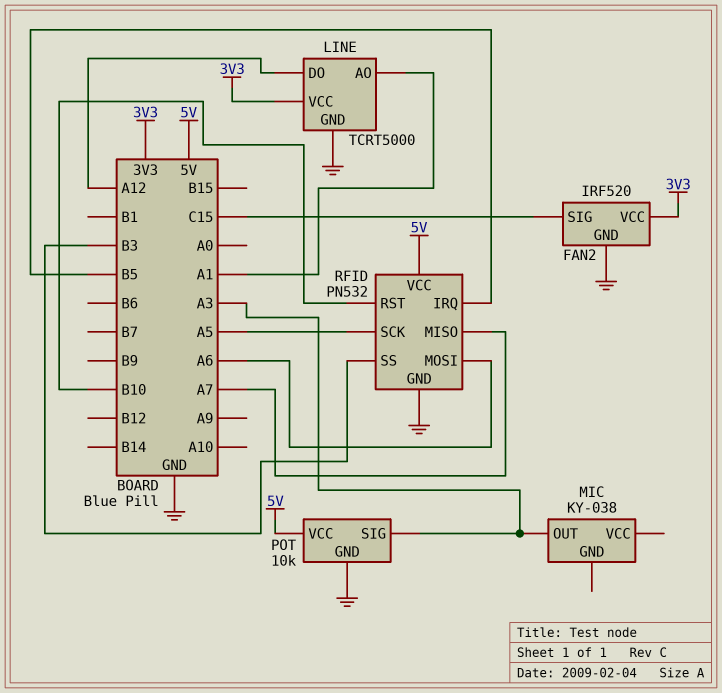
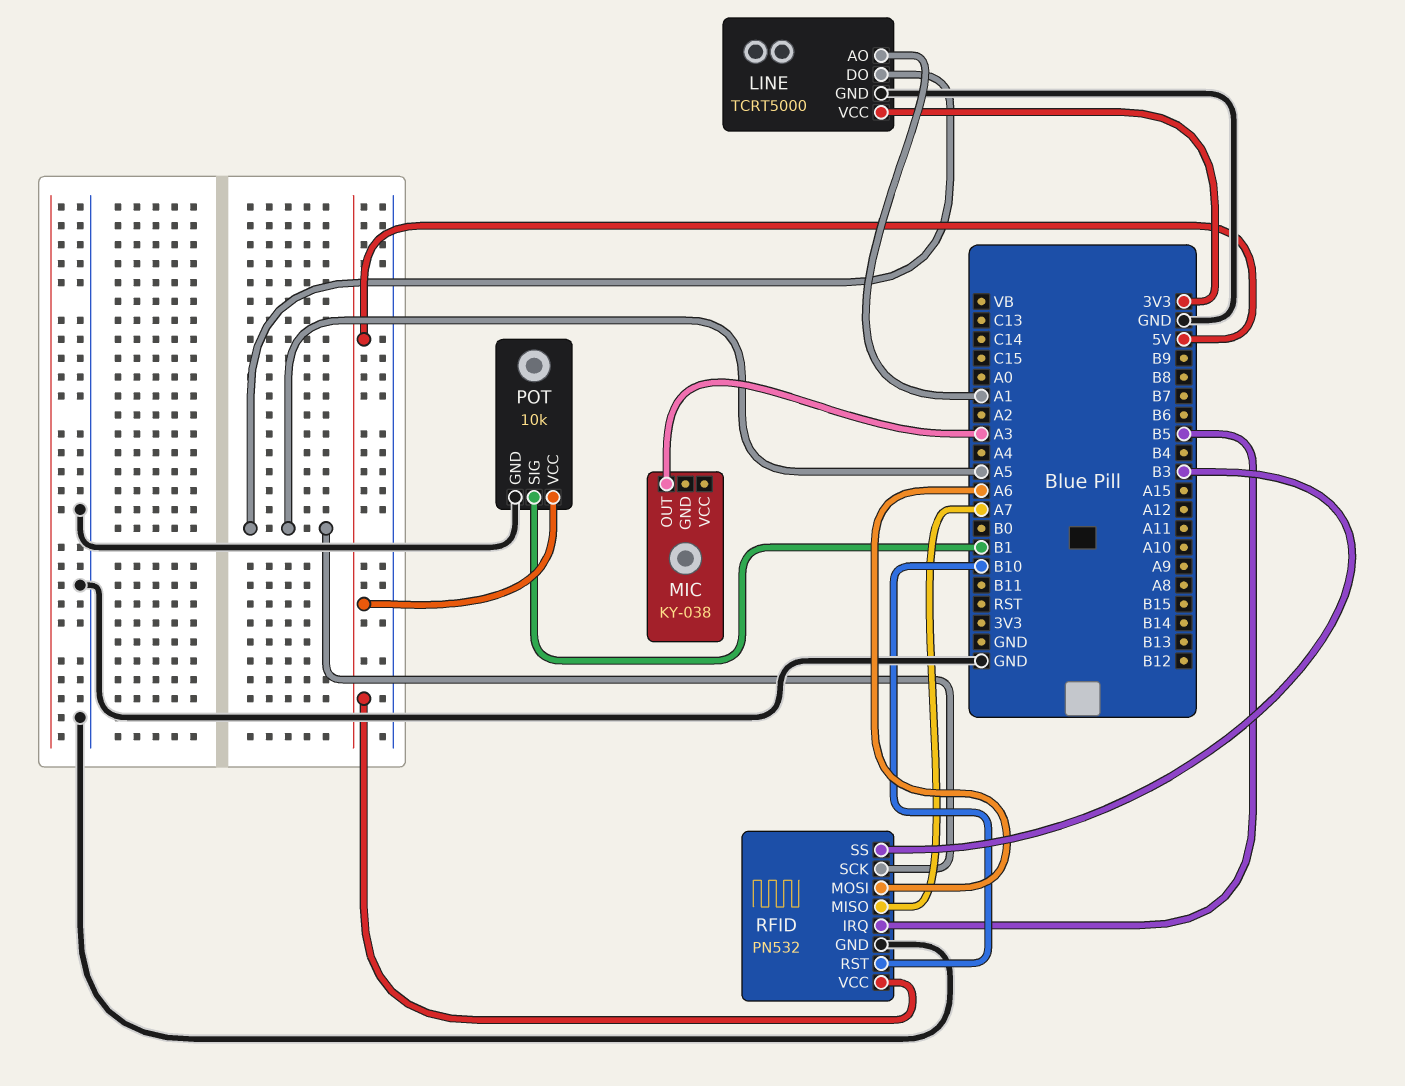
FAN2: IRF520 -> none
FAN2 pin GND: GND -> none
FAN2 pin SIG: C15 -> none
FAN2 pin VCC: 3V3 -> none
LINE pin DO: A12 -> A5
POT pin SIG: A3 -> B1

